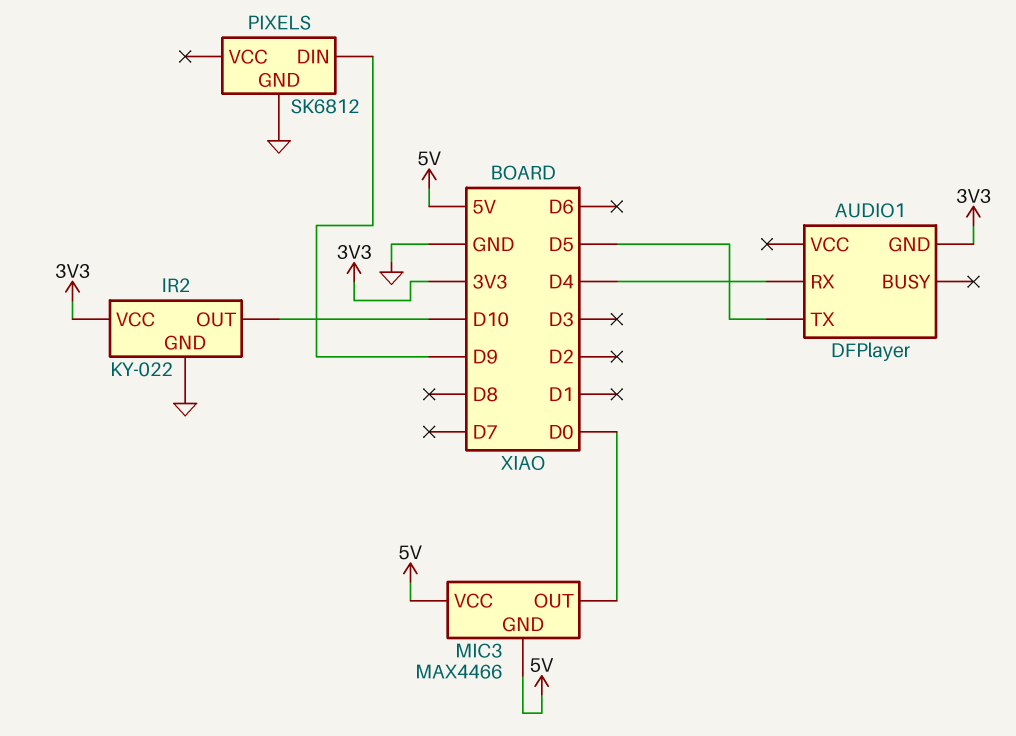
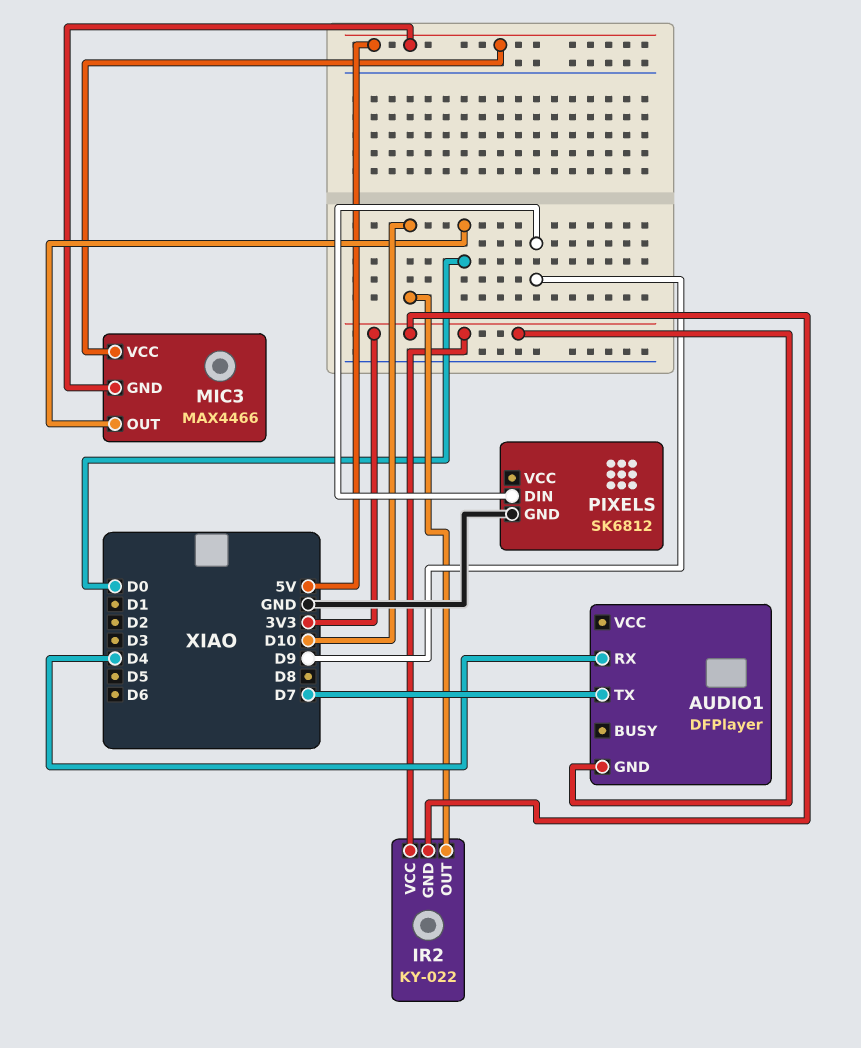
AUDIO1 pin TX: D5 -> D7
IR2 pin GND: GND -> 3V3

